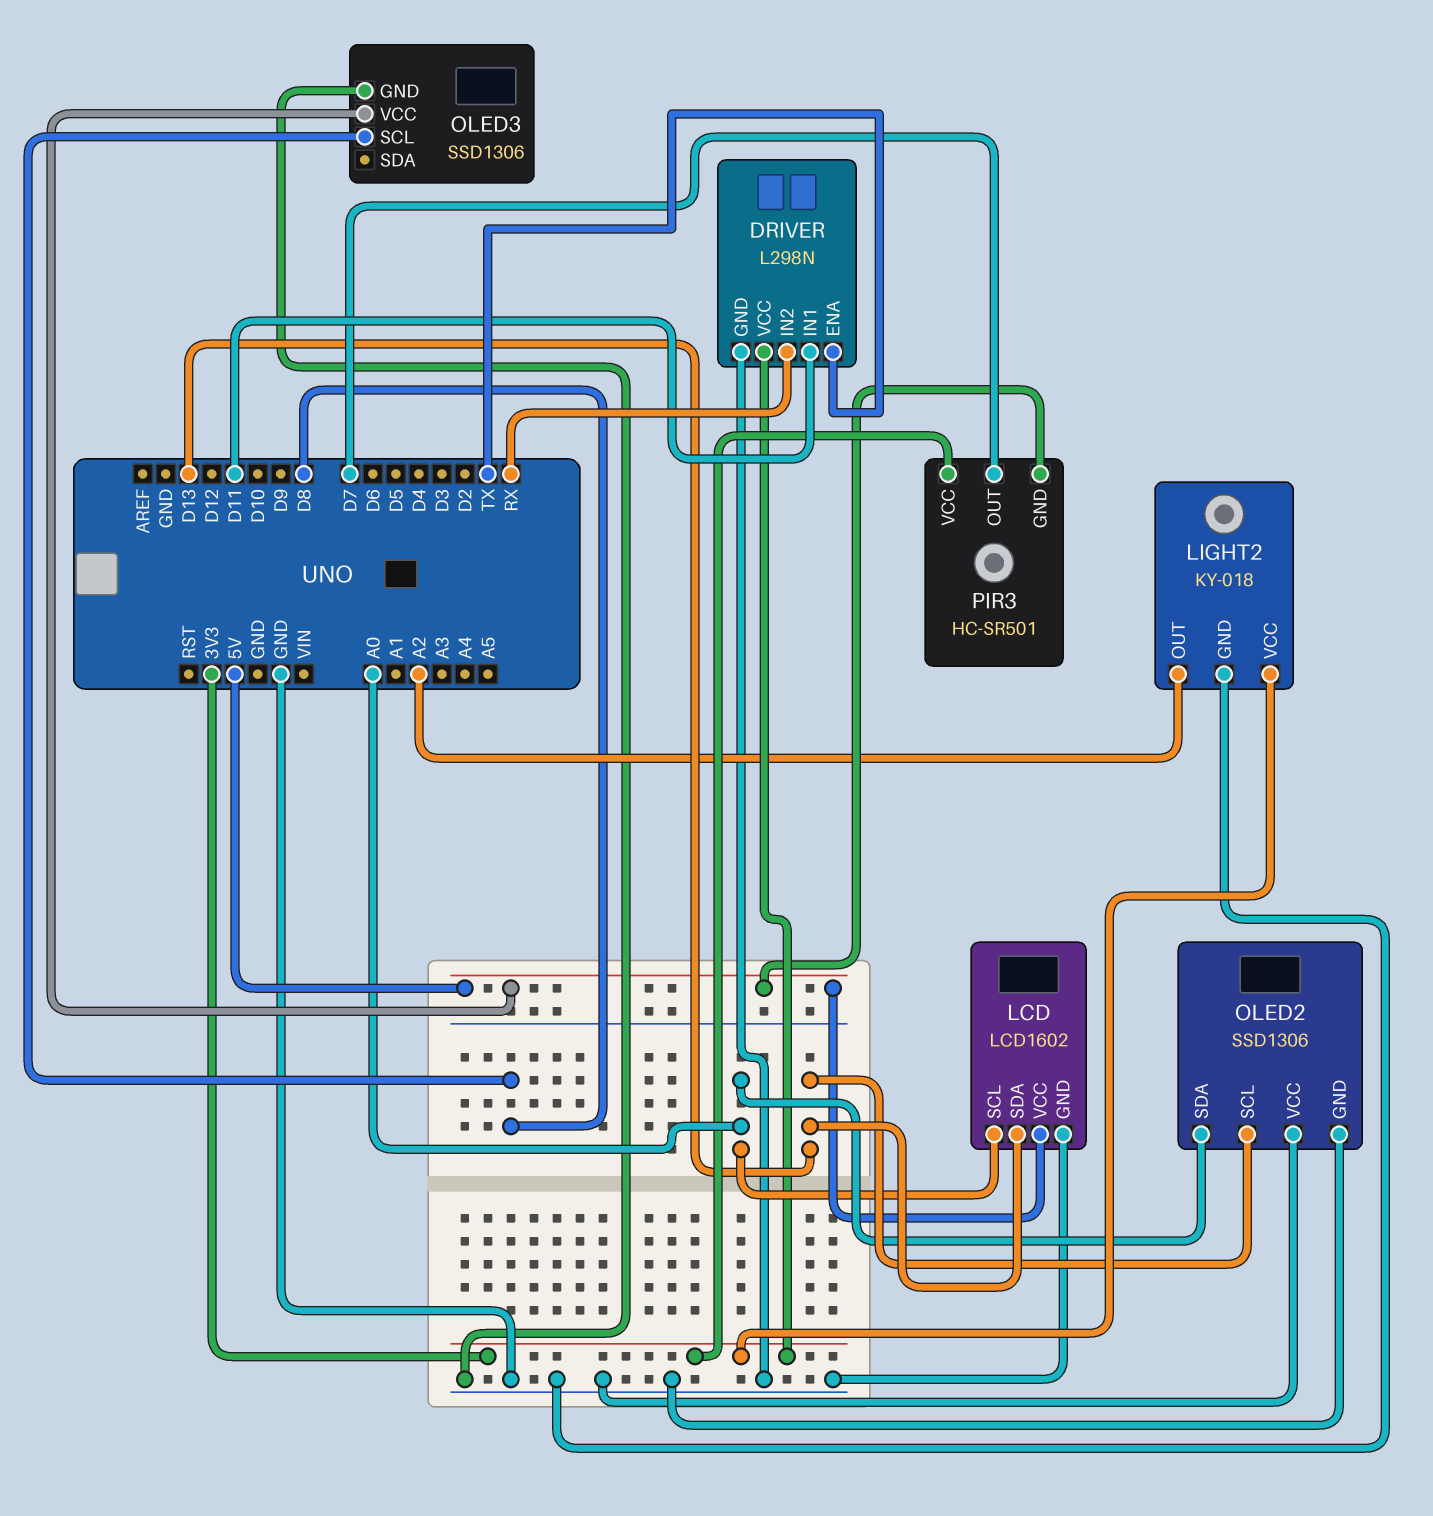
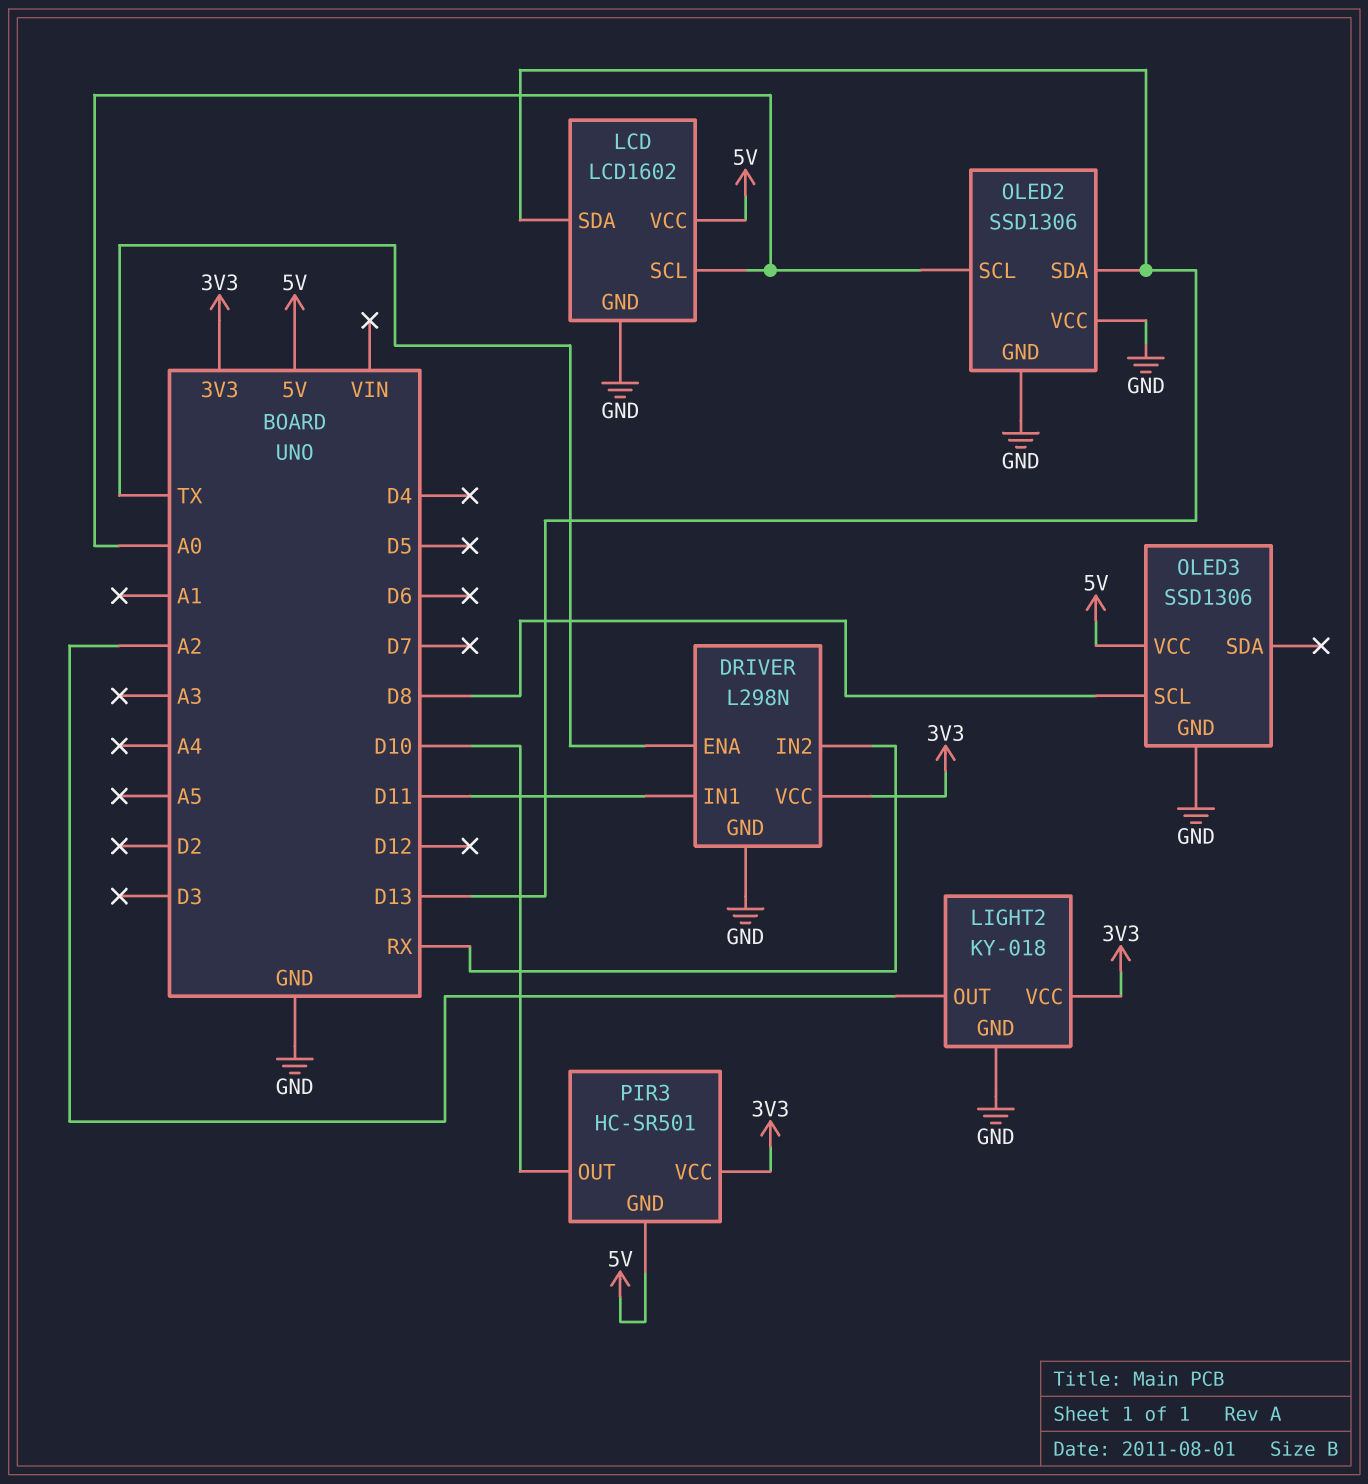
OLED2 pin SCL: D13 -> A0
OLED2 pin SDA: A0 -> D13
PIR3 pin OUT: D7 -> D10

